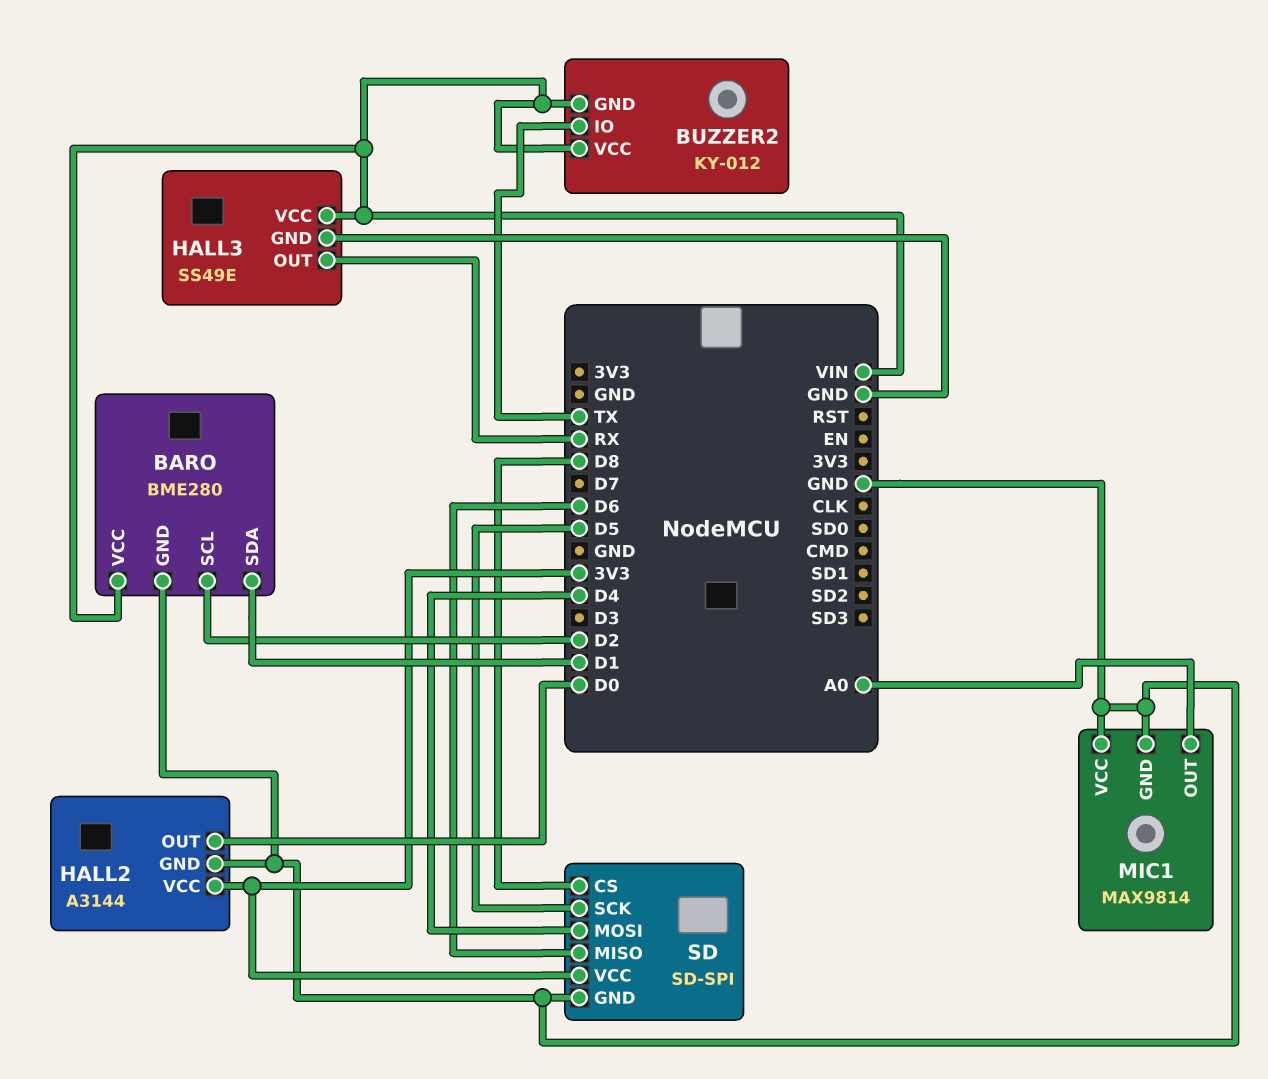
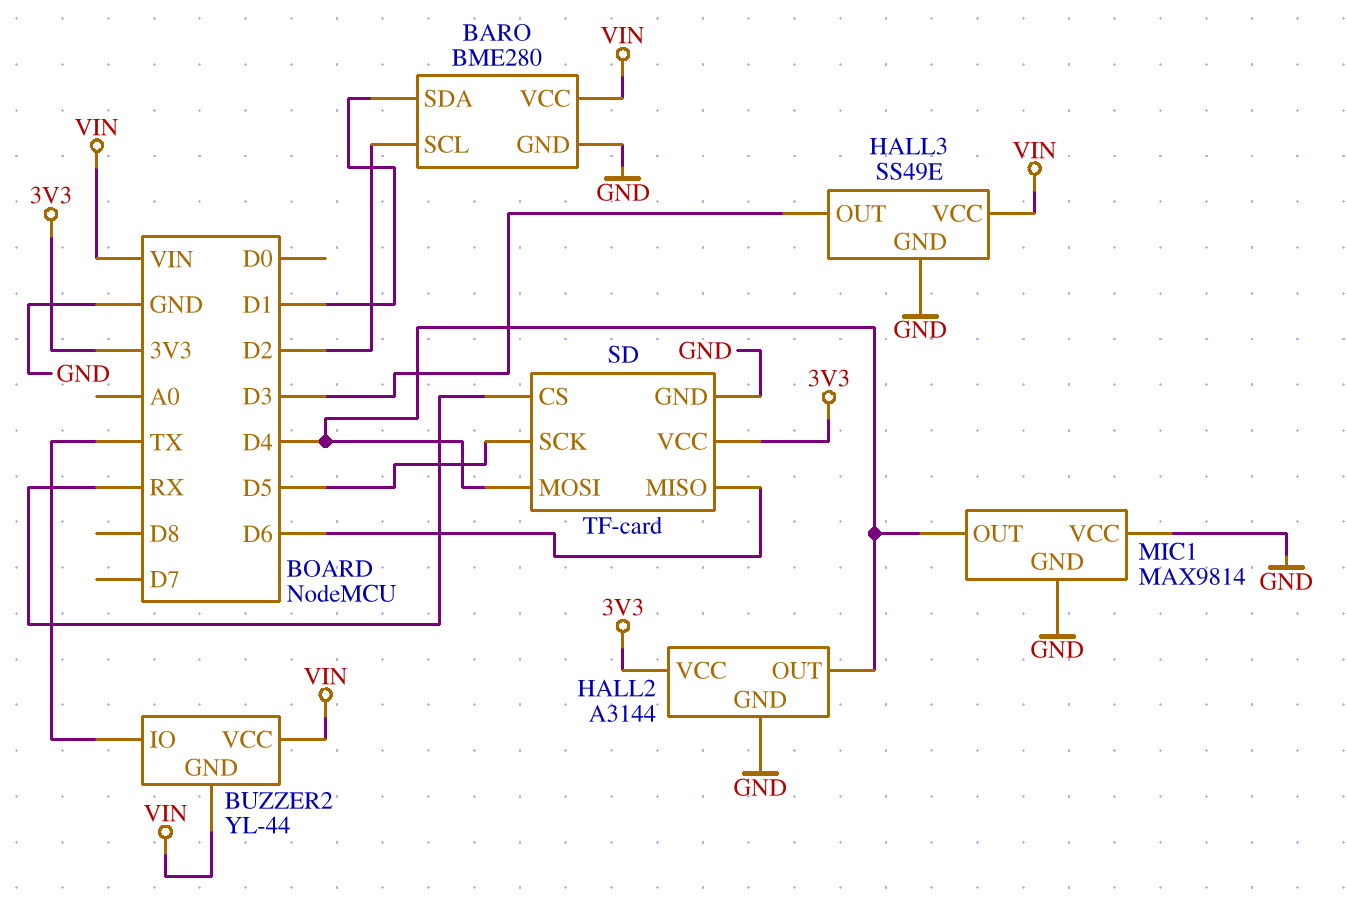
BUZZER2: KY-012 -> YL-44
HALL2 pin OUT: D0 -> D4
HALL3 pin OUT: RX -> D3
MIC1 pin OUT: A0 -> D4
SD: SD-SPI -> TF-card
SD pin CS: D8 -> RX

